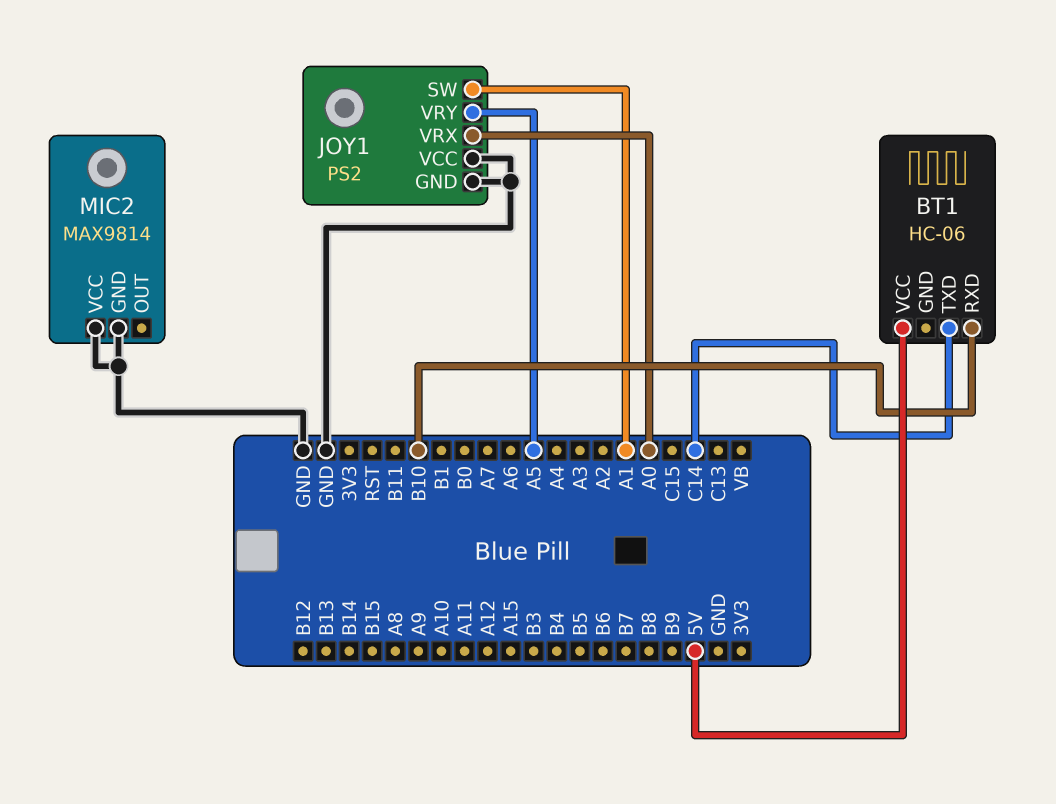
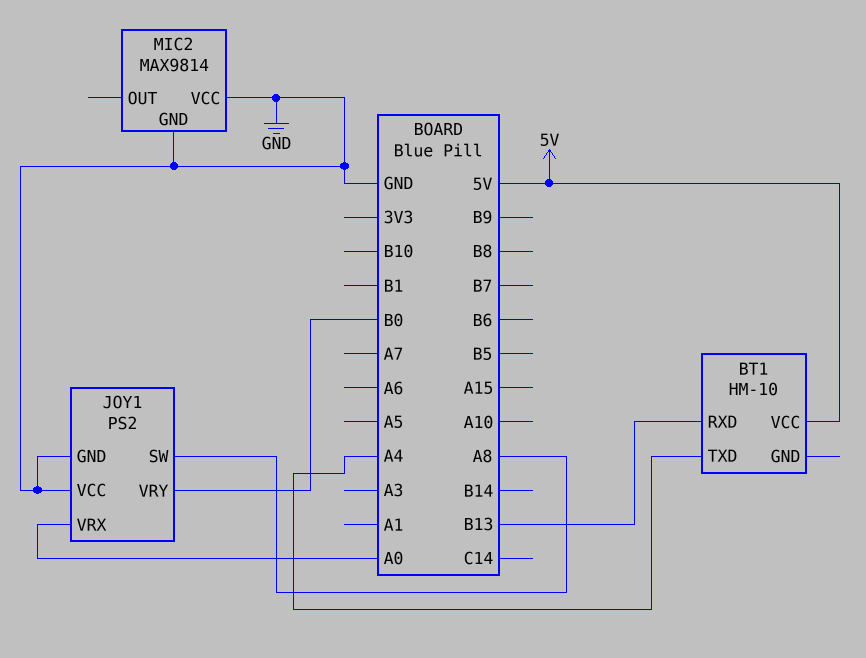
BT1: HC-06 -> HM-10
BT1 pin RXD: B10 -> B13
BT1 pin TXD: C14 -> A4
JOY1 pin SW: A1 -> A8
JOY1 pin VRY: A5 -> B0

